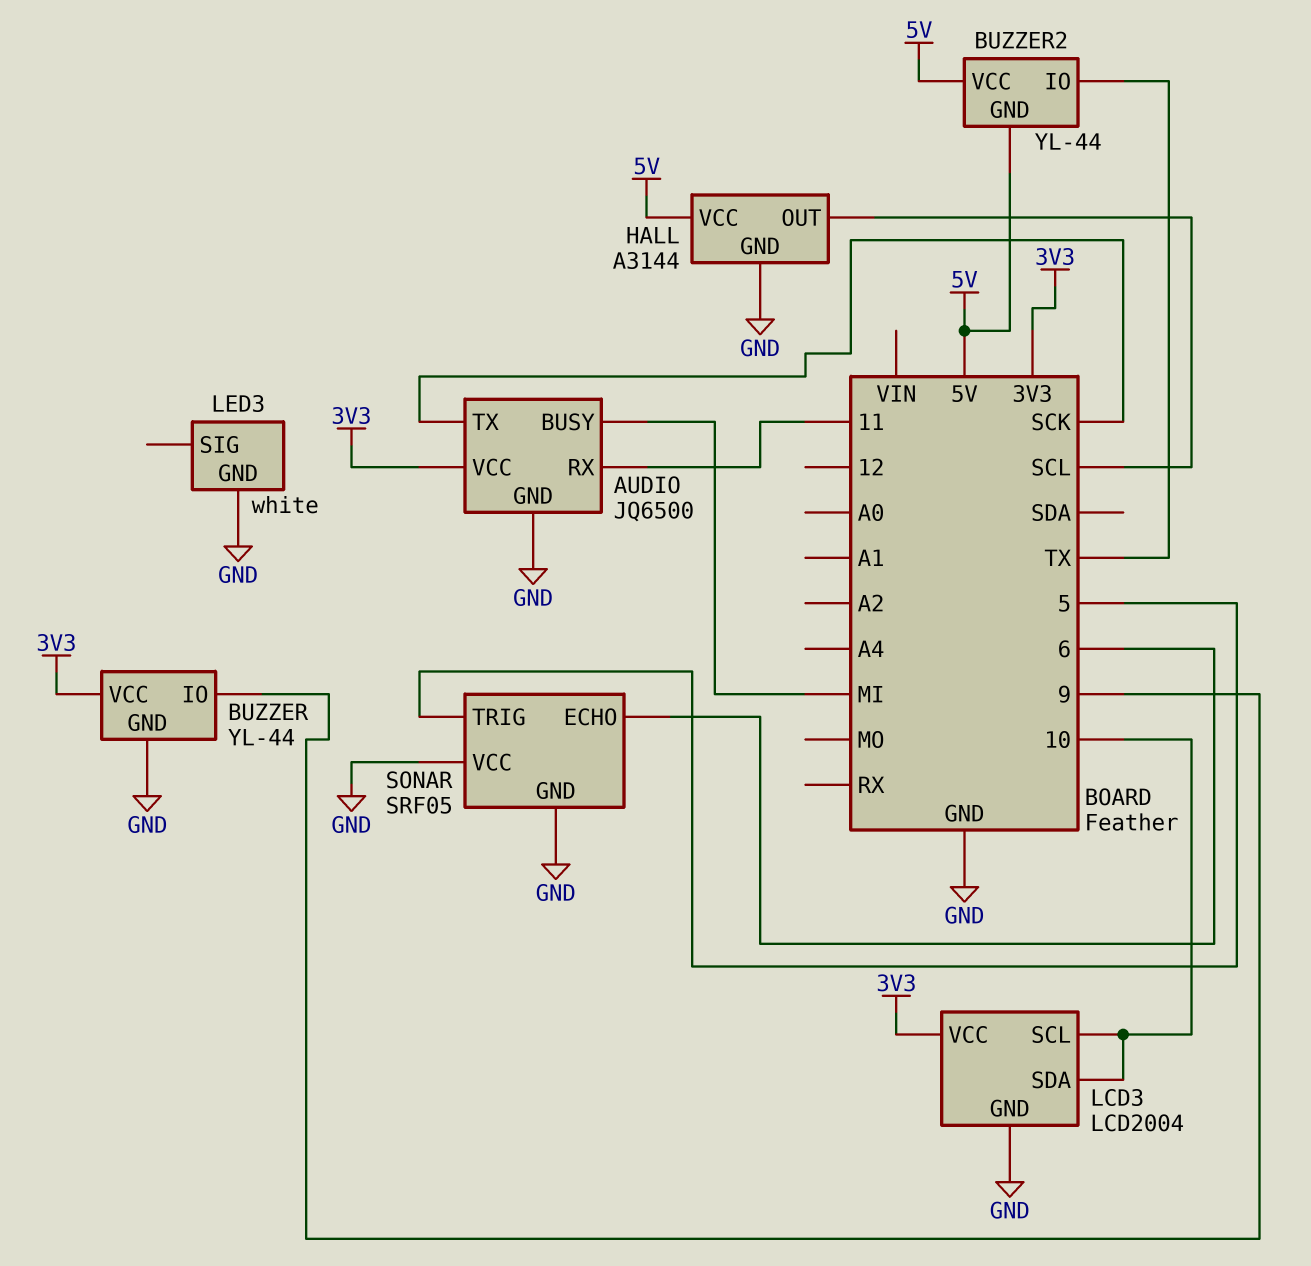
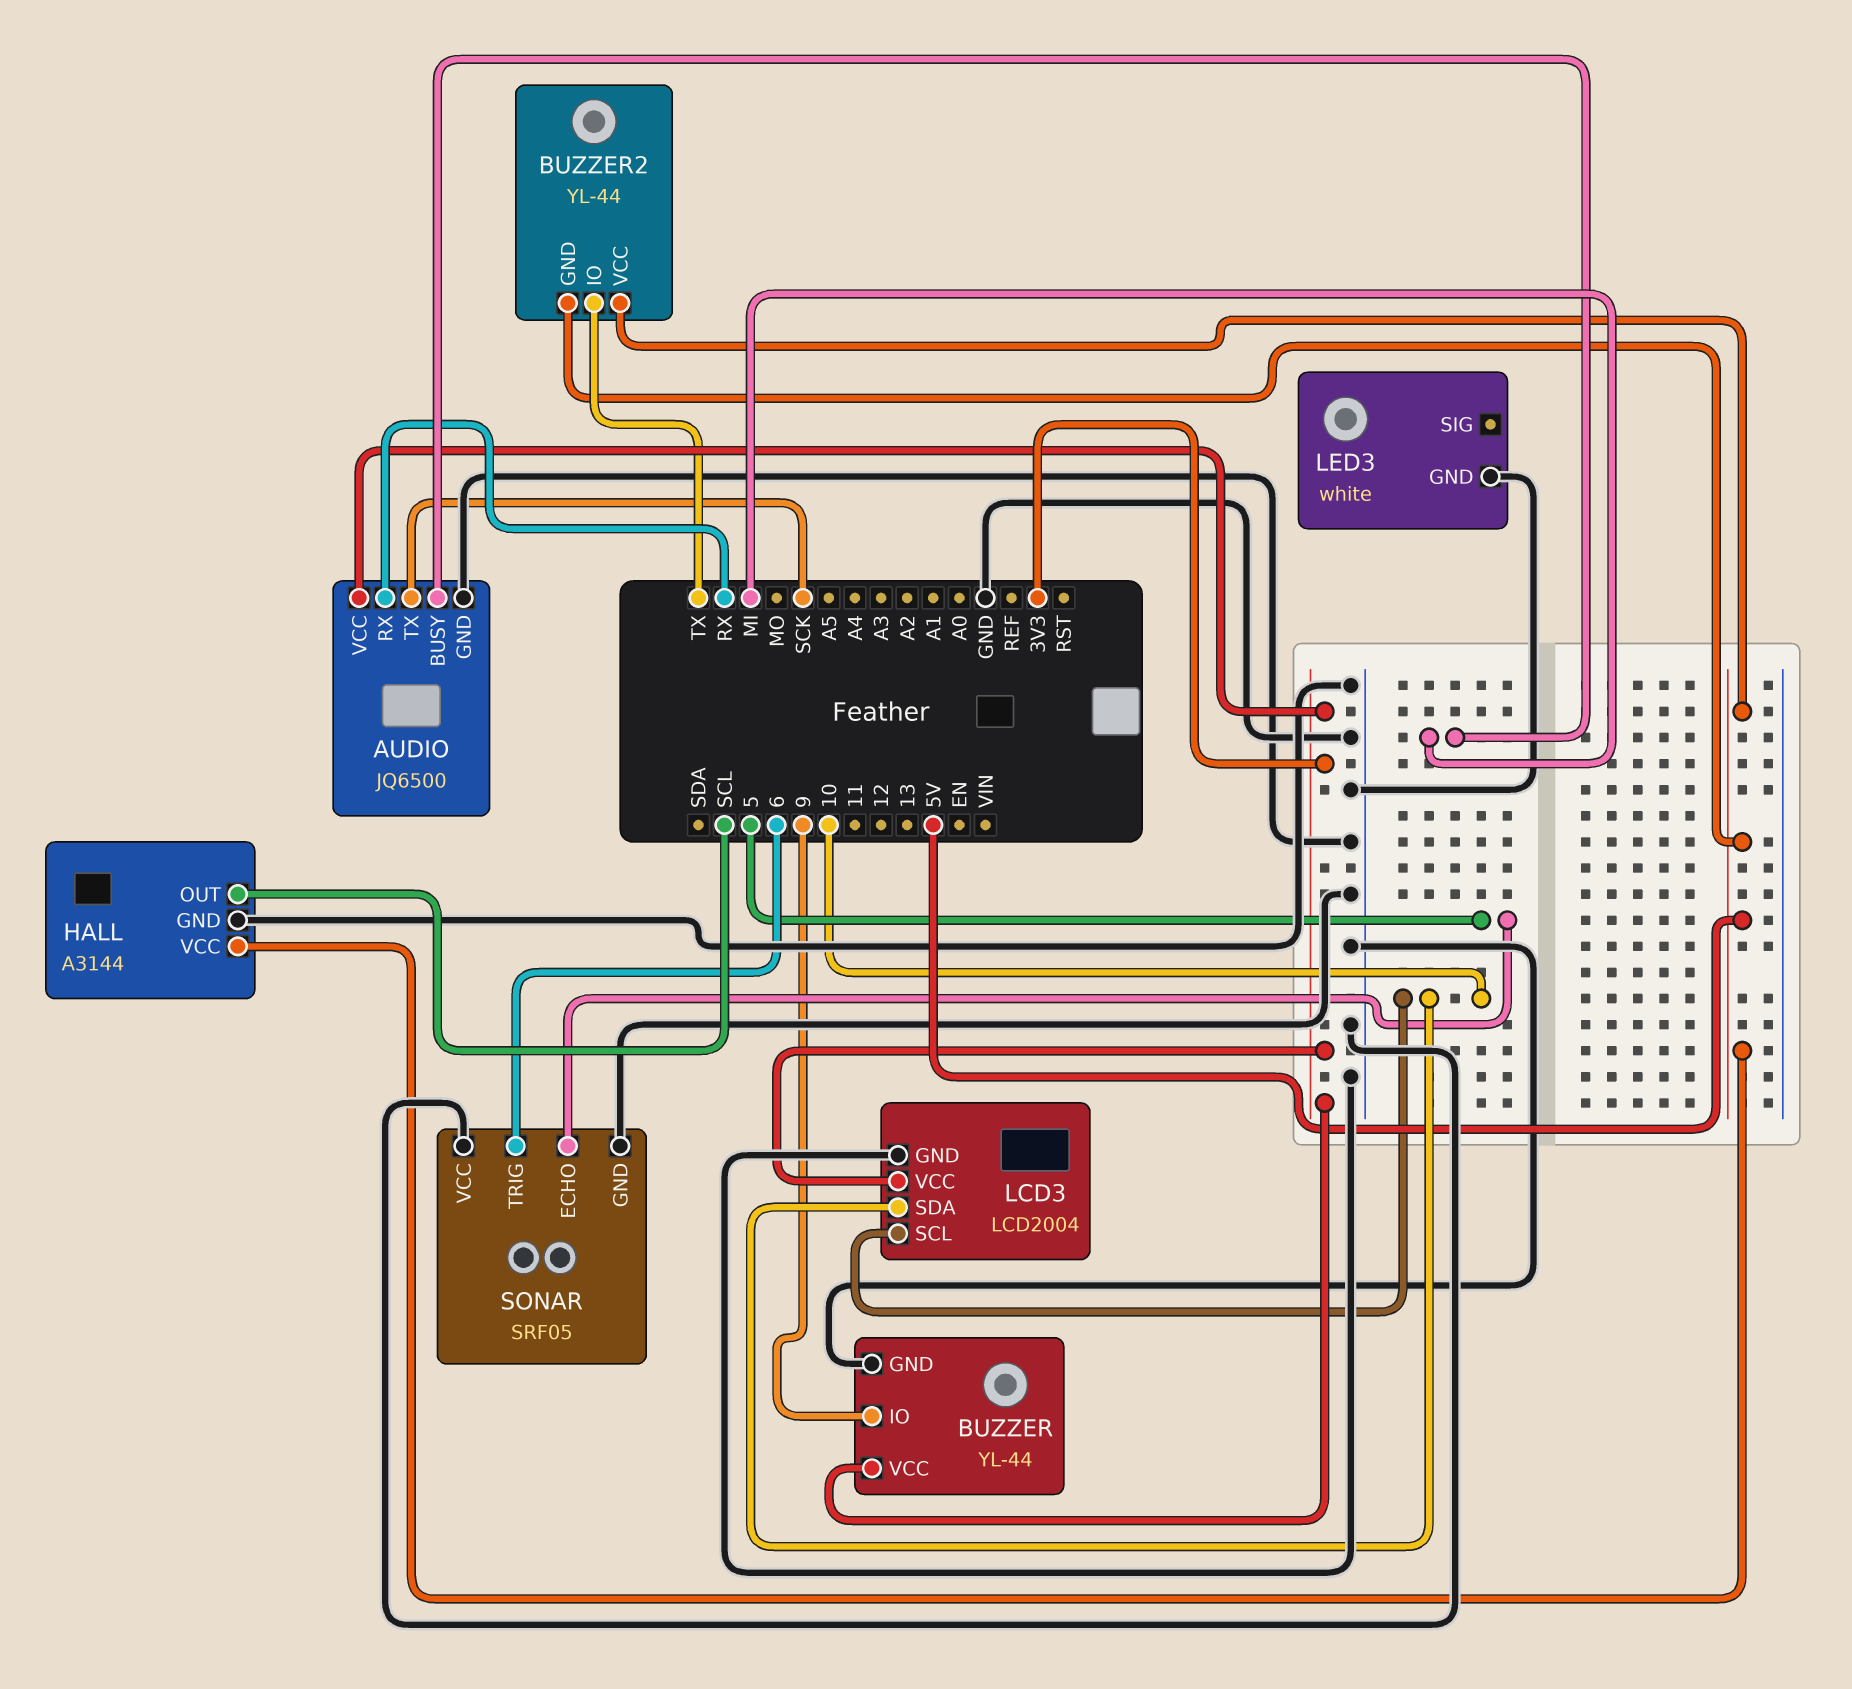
AUDIO pin RX: 11 -> RX
SONAR pin ECHO: 6 -> 5
SONAR pin TRIG: 5 -> 6

